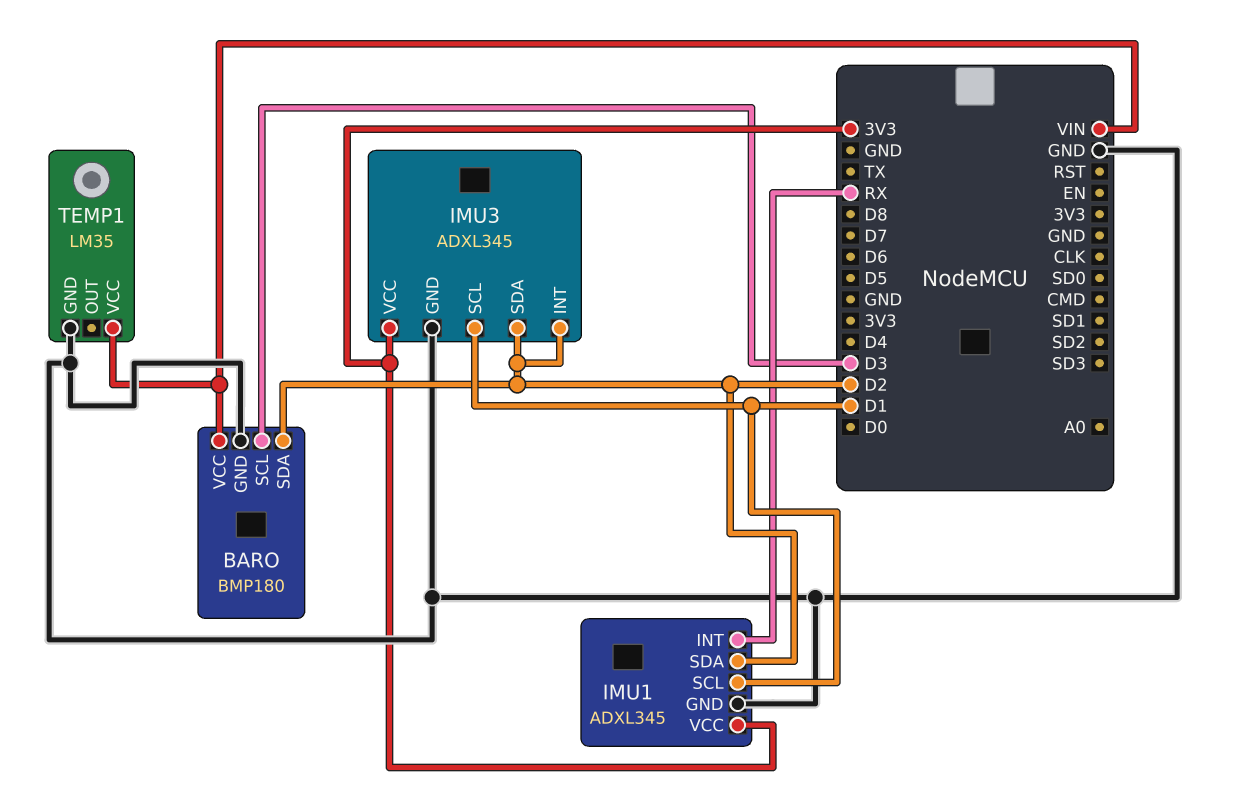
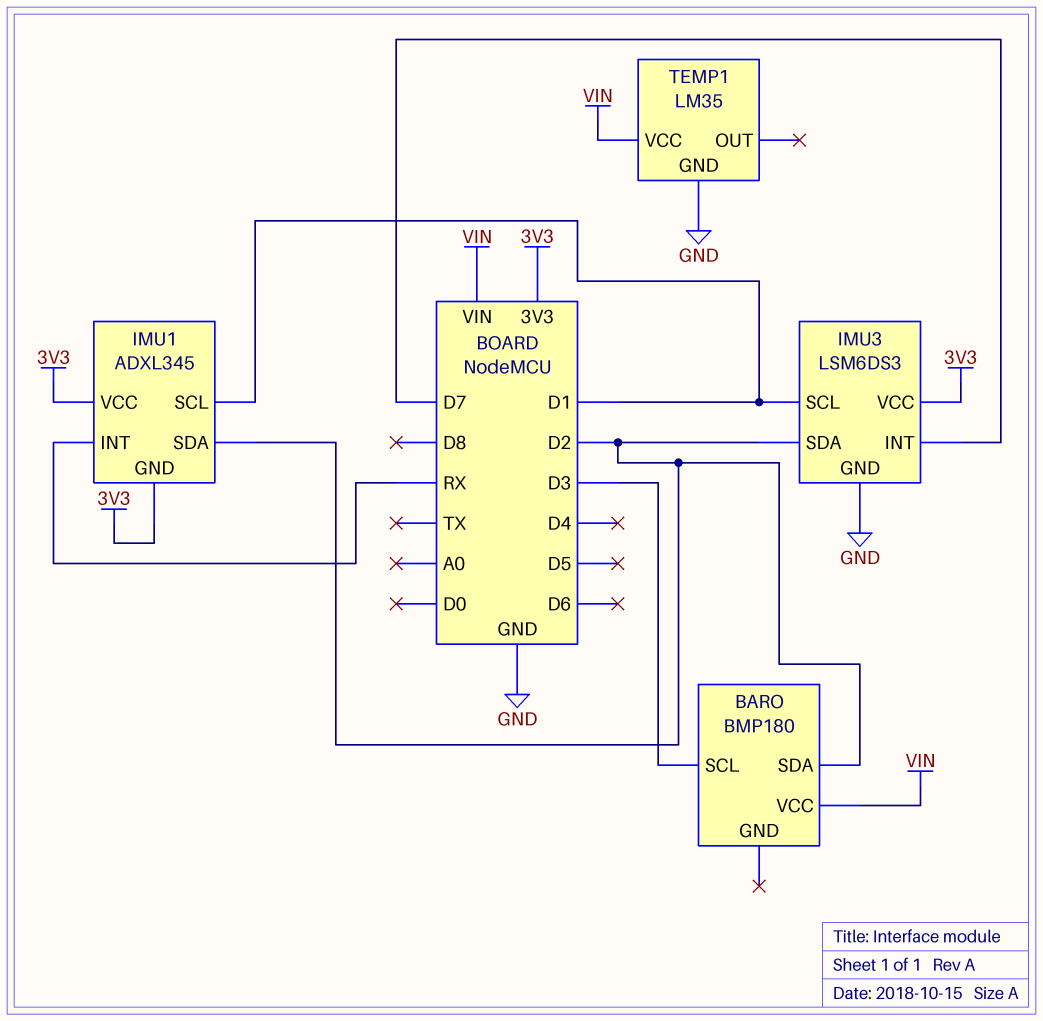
BARO pin GND: GND -> none
IMU1 pin GND: GND -> 3V3
IMU3: ADXL345 -> LSM6DS3
IMU3 pin INT: D2 -> D7

